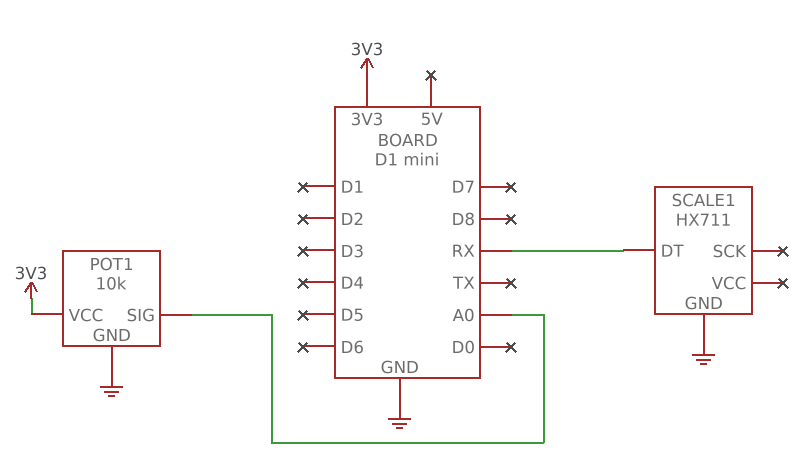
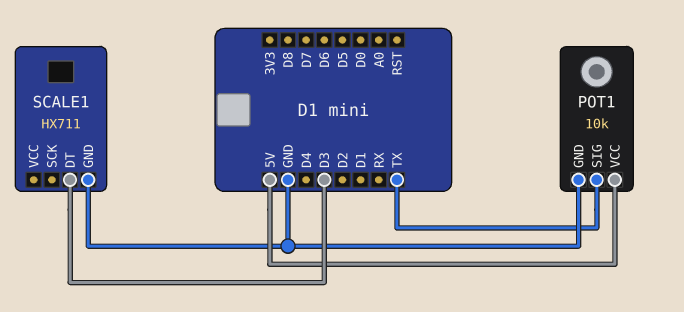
POT1 pin SIG: A0 -> TX
POT1 pin VCC: 3V3 -> 5V
SCALE1 pin DT: RX -> D3

